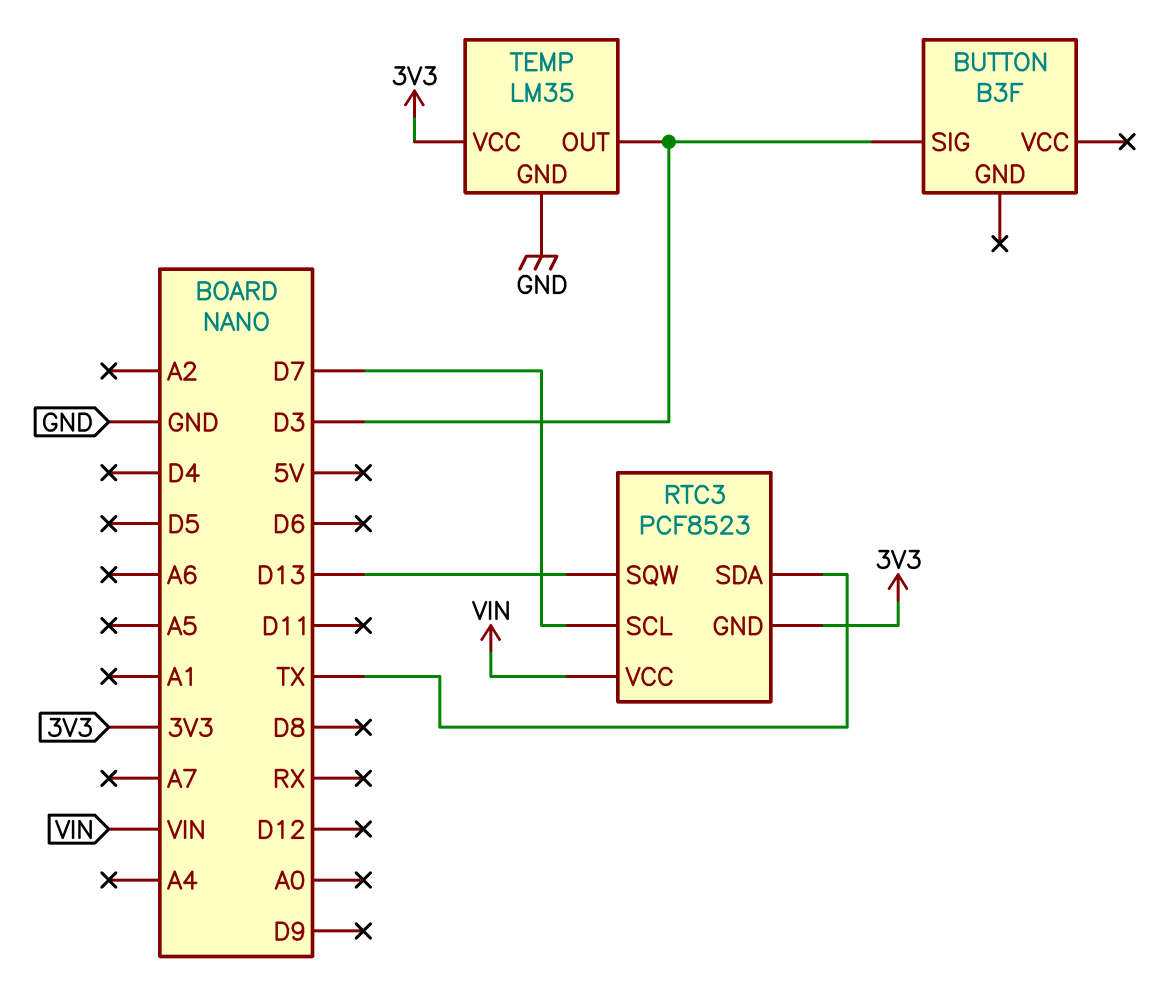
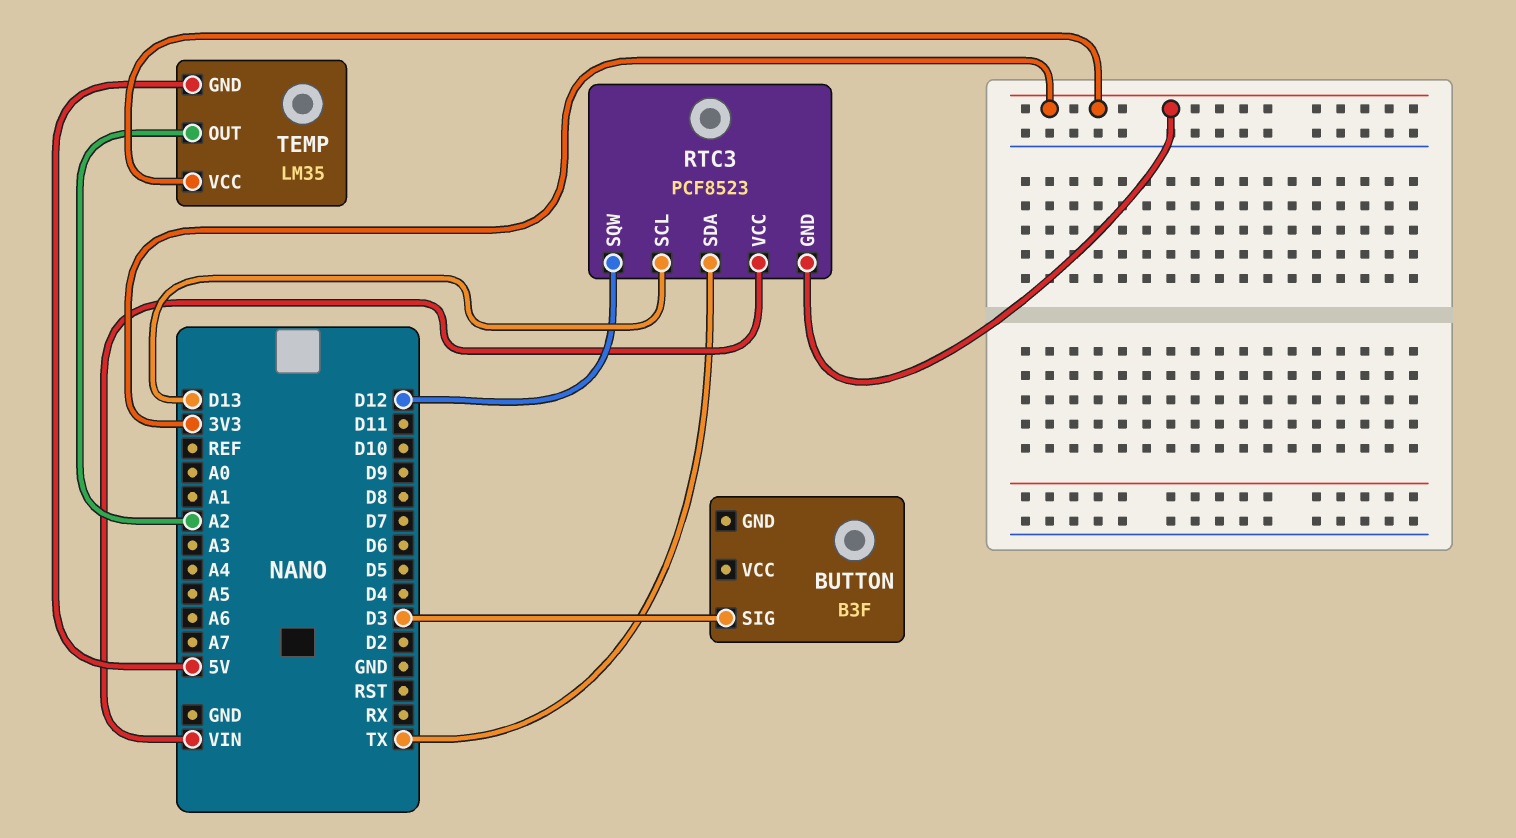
RTC3 pin SCL: D7 -> D13
RTC3 pin SQW: D13 -> D12
TEMP pin GND: GND -> 5V
TEMP pin OUT: D3 -> A2

